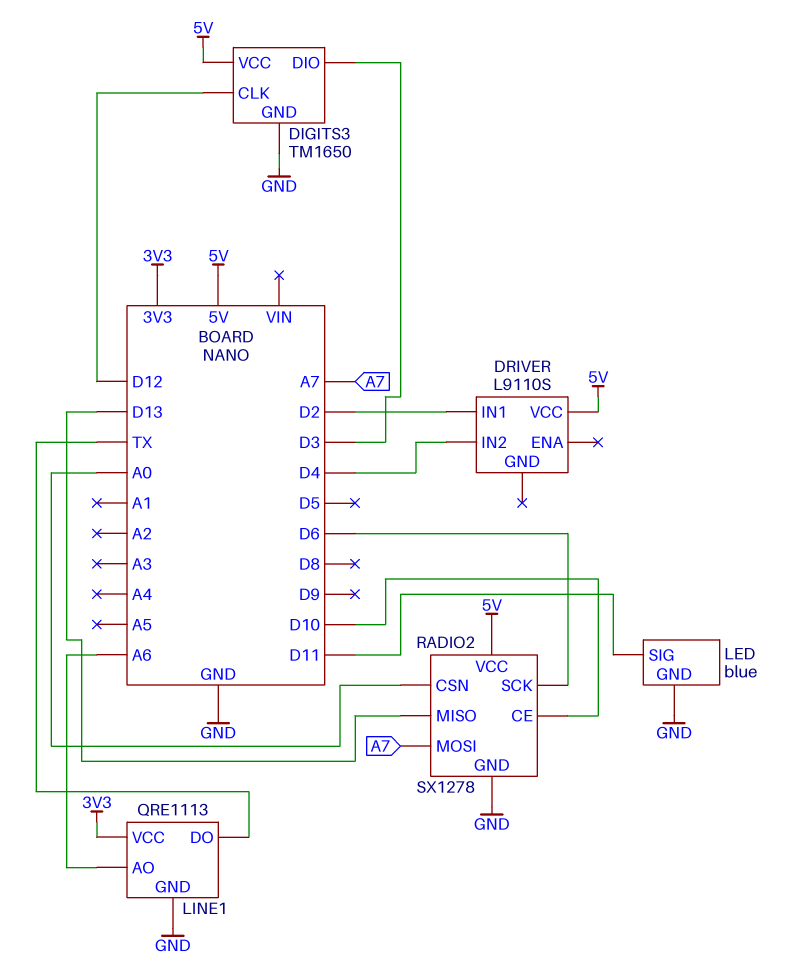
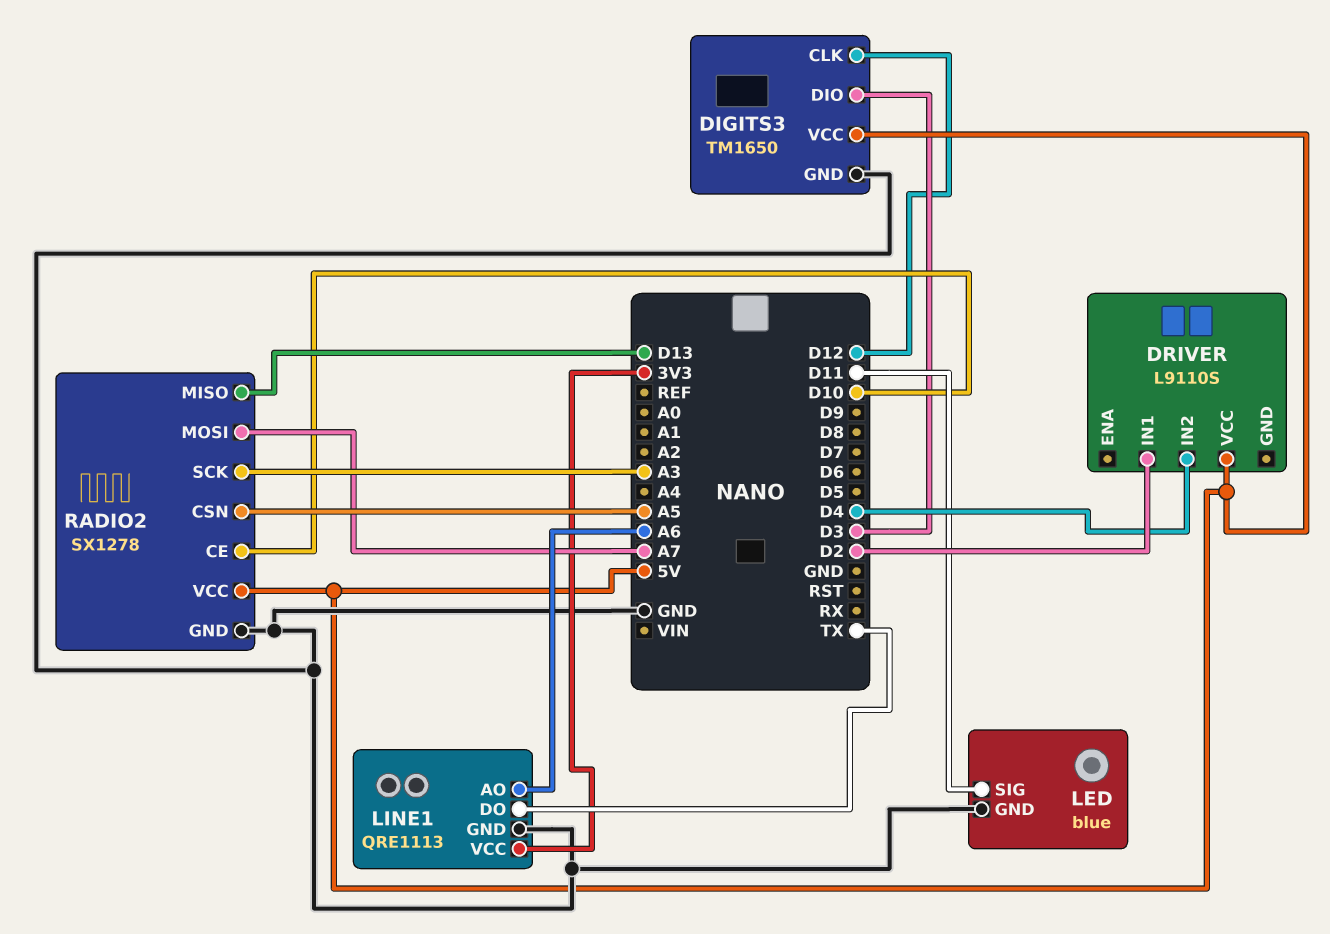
RADIO2 pin CSN: A0 -> A5
RADIO2 pin SCK: D6 -> A3

